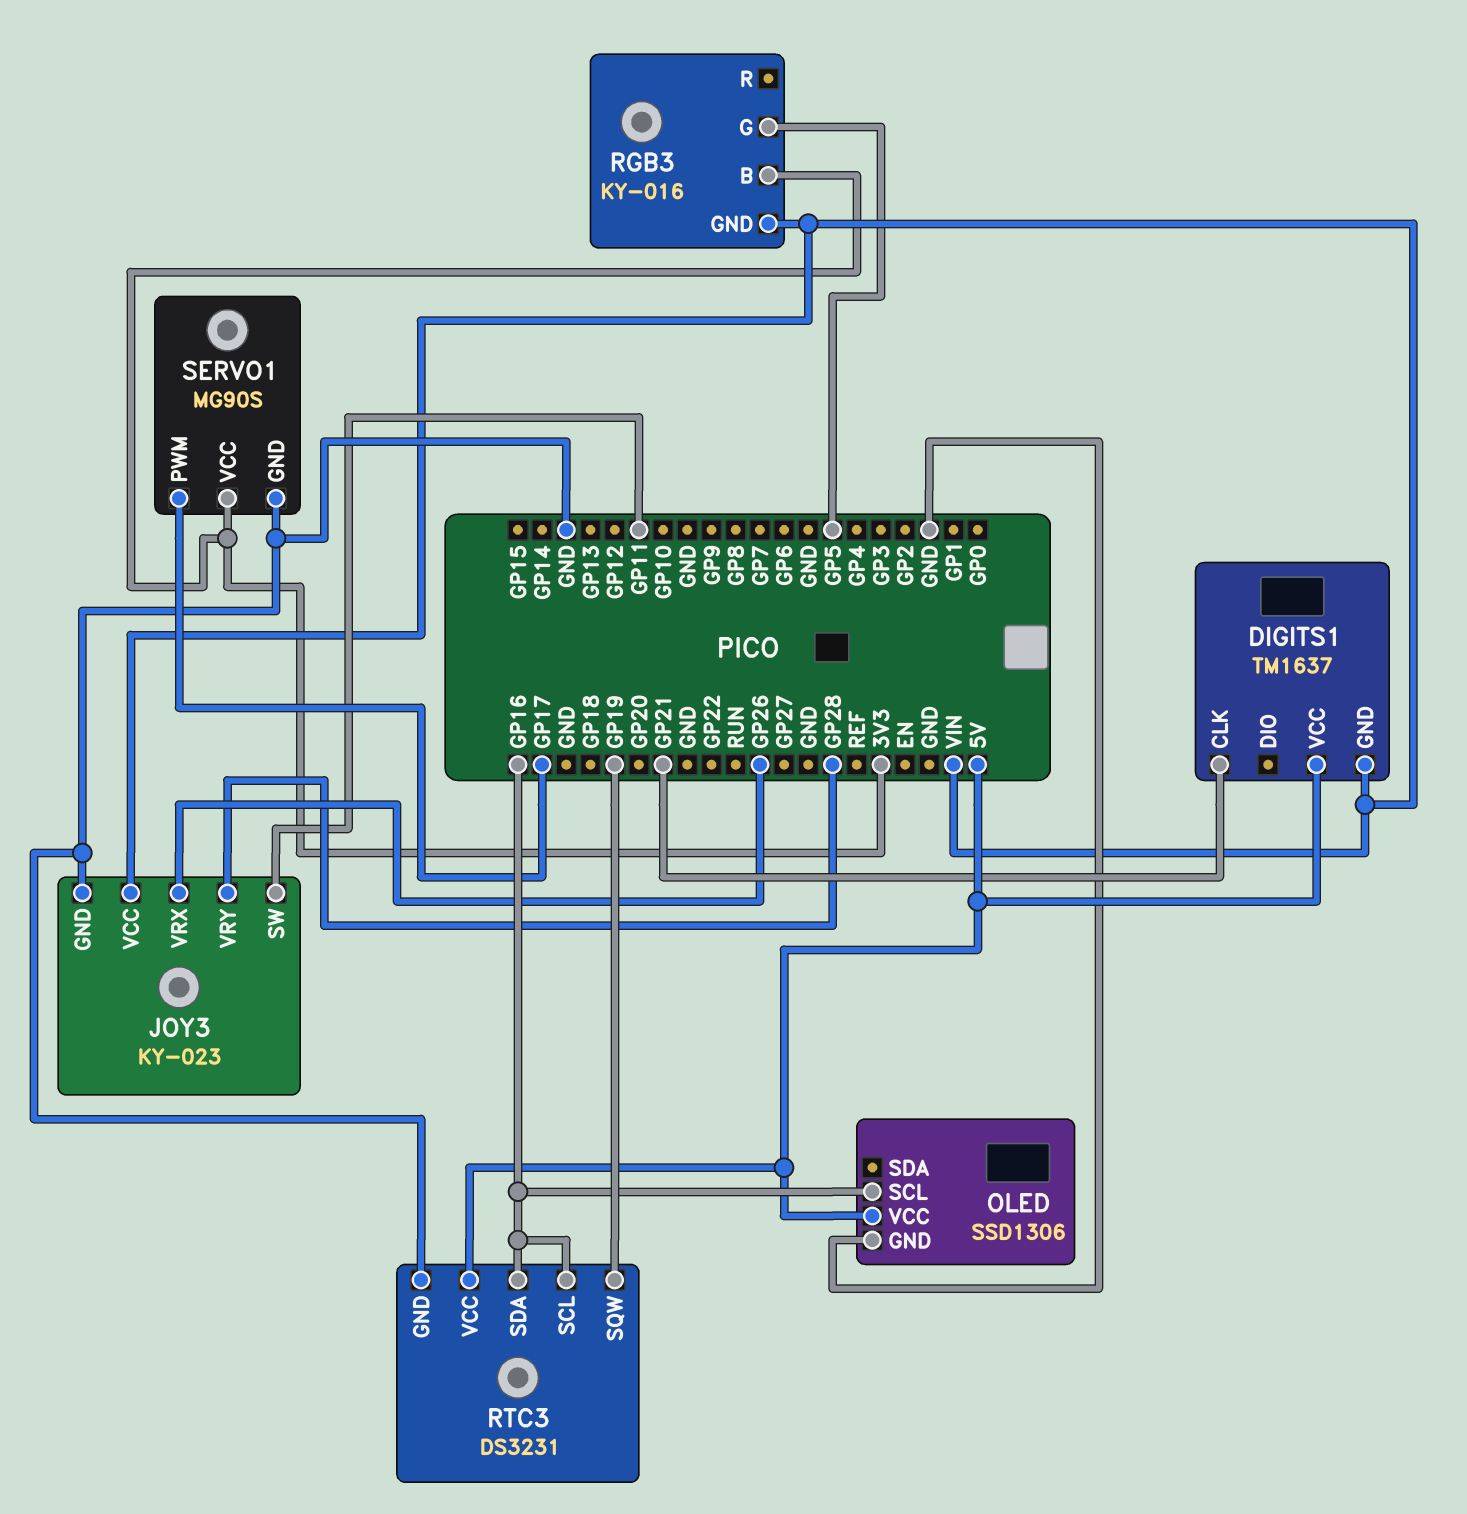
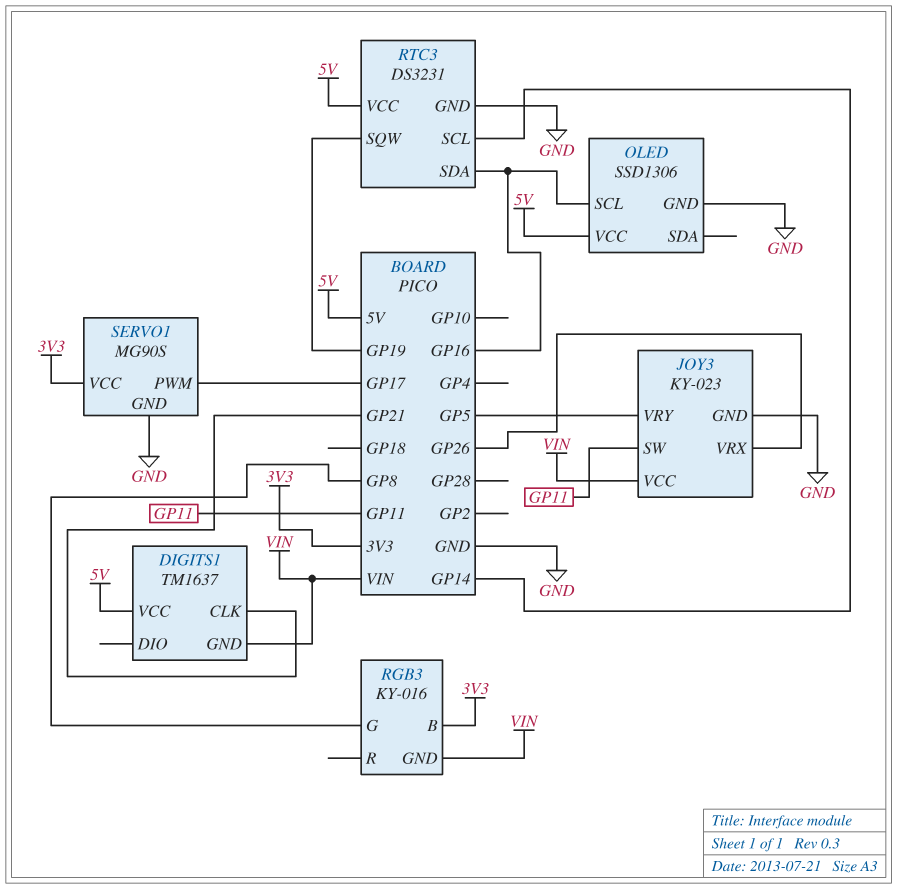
JOY3 pin VRY: GP28 -> GP5
RGB3 pin G: GP5 -> GP8
RTC3 pin SCL: GP16 -> GP14

